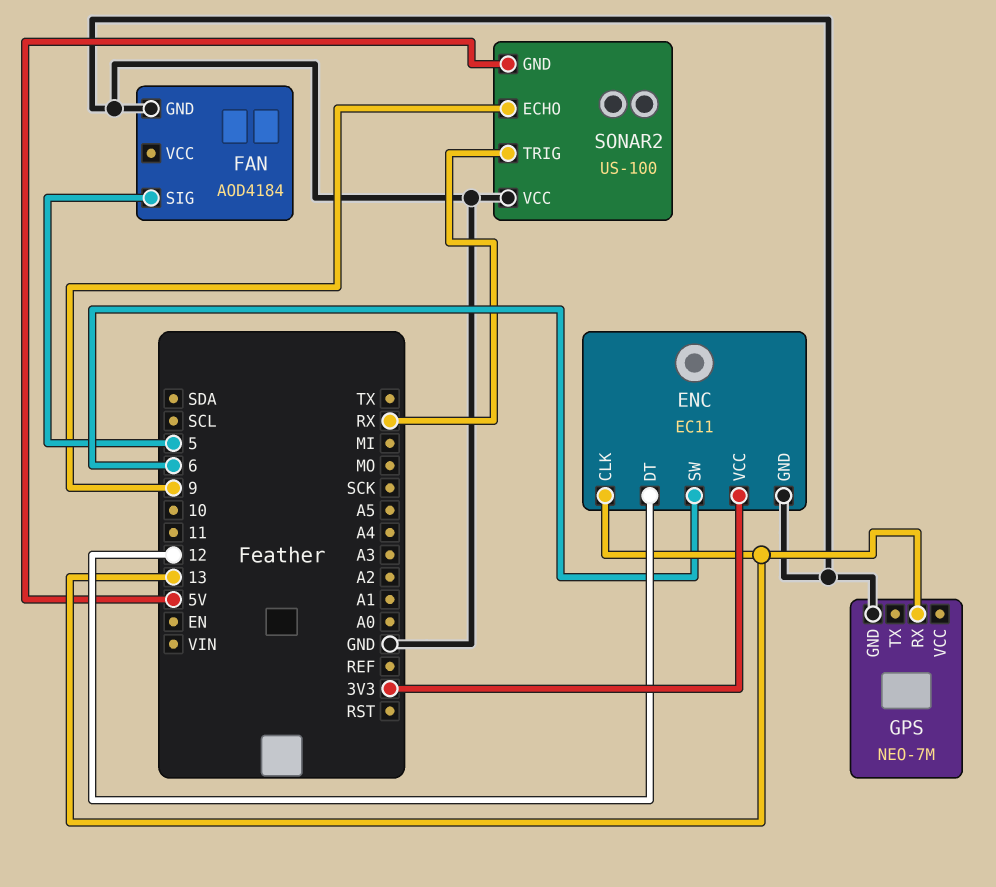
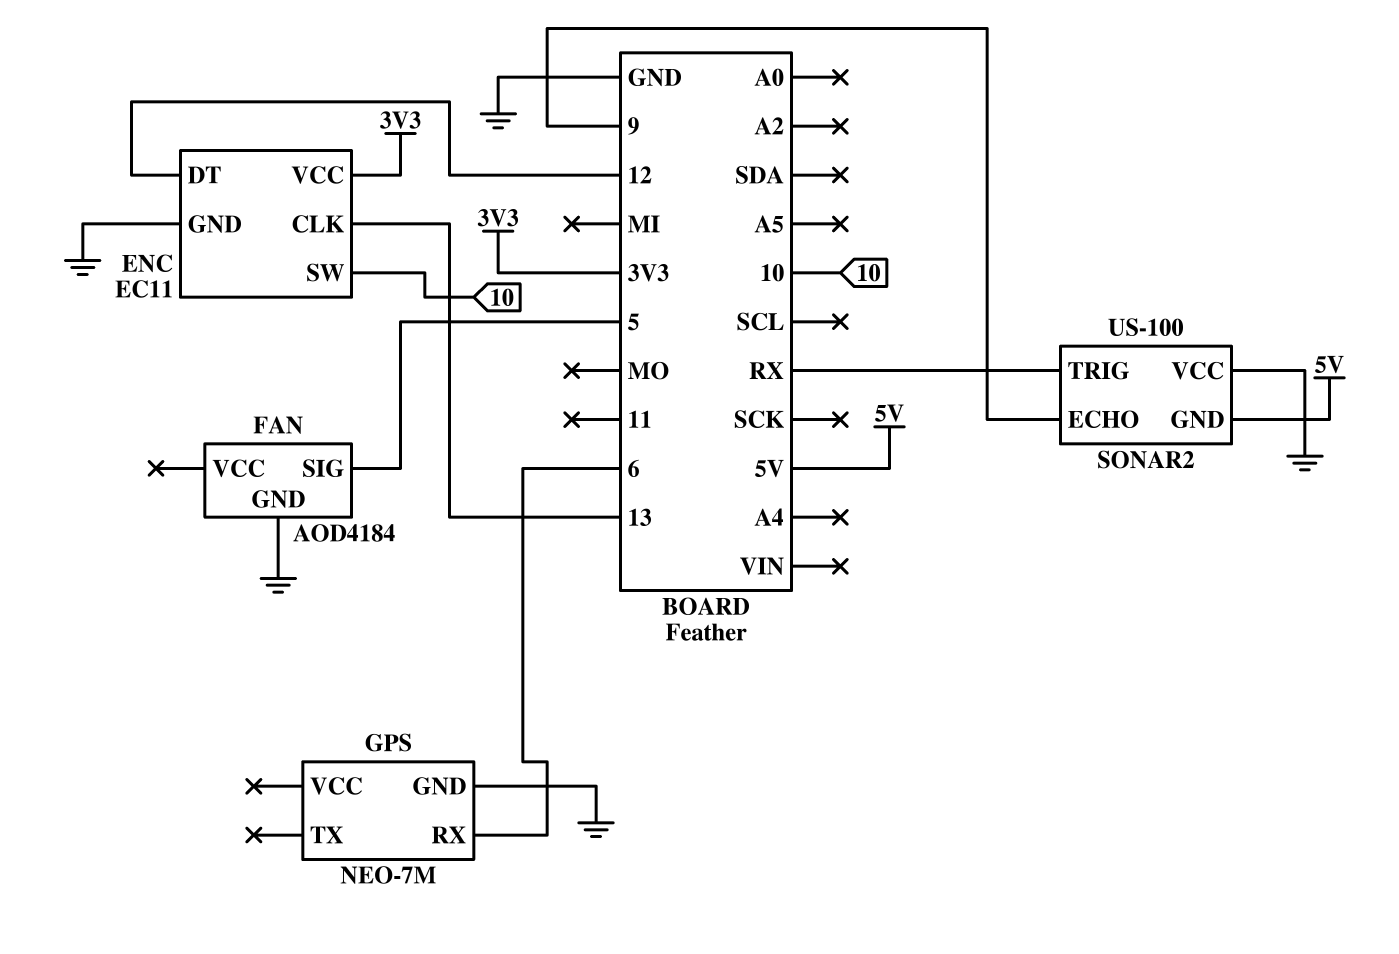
ENC pin SW: 6 -> 10
GPS pin RX: 13 -> 6

